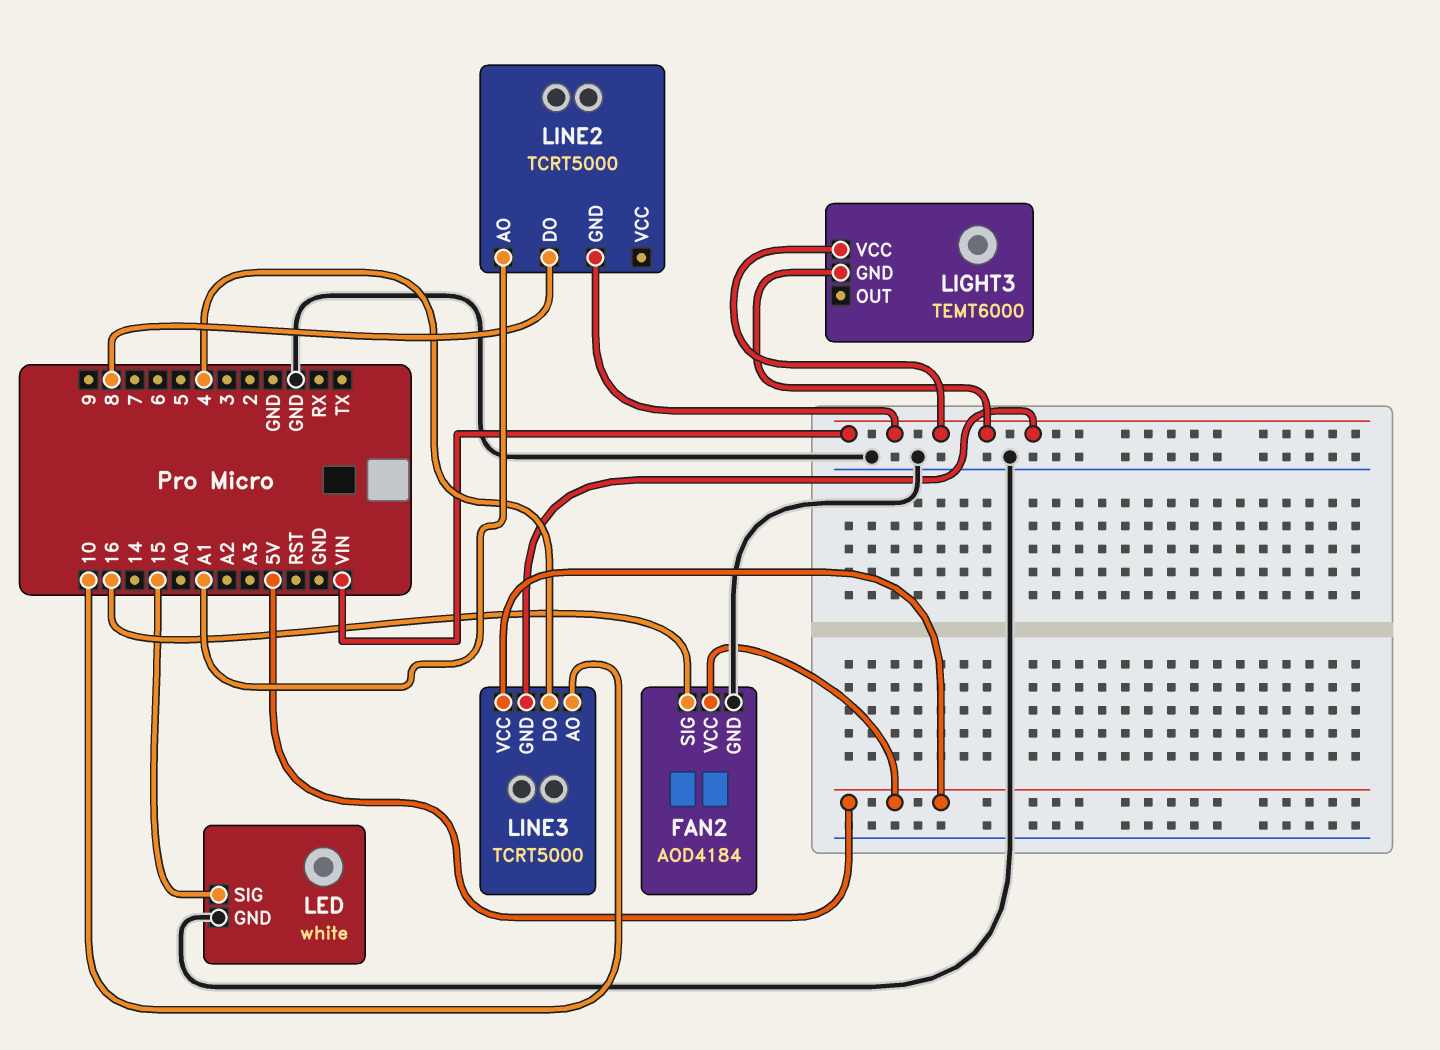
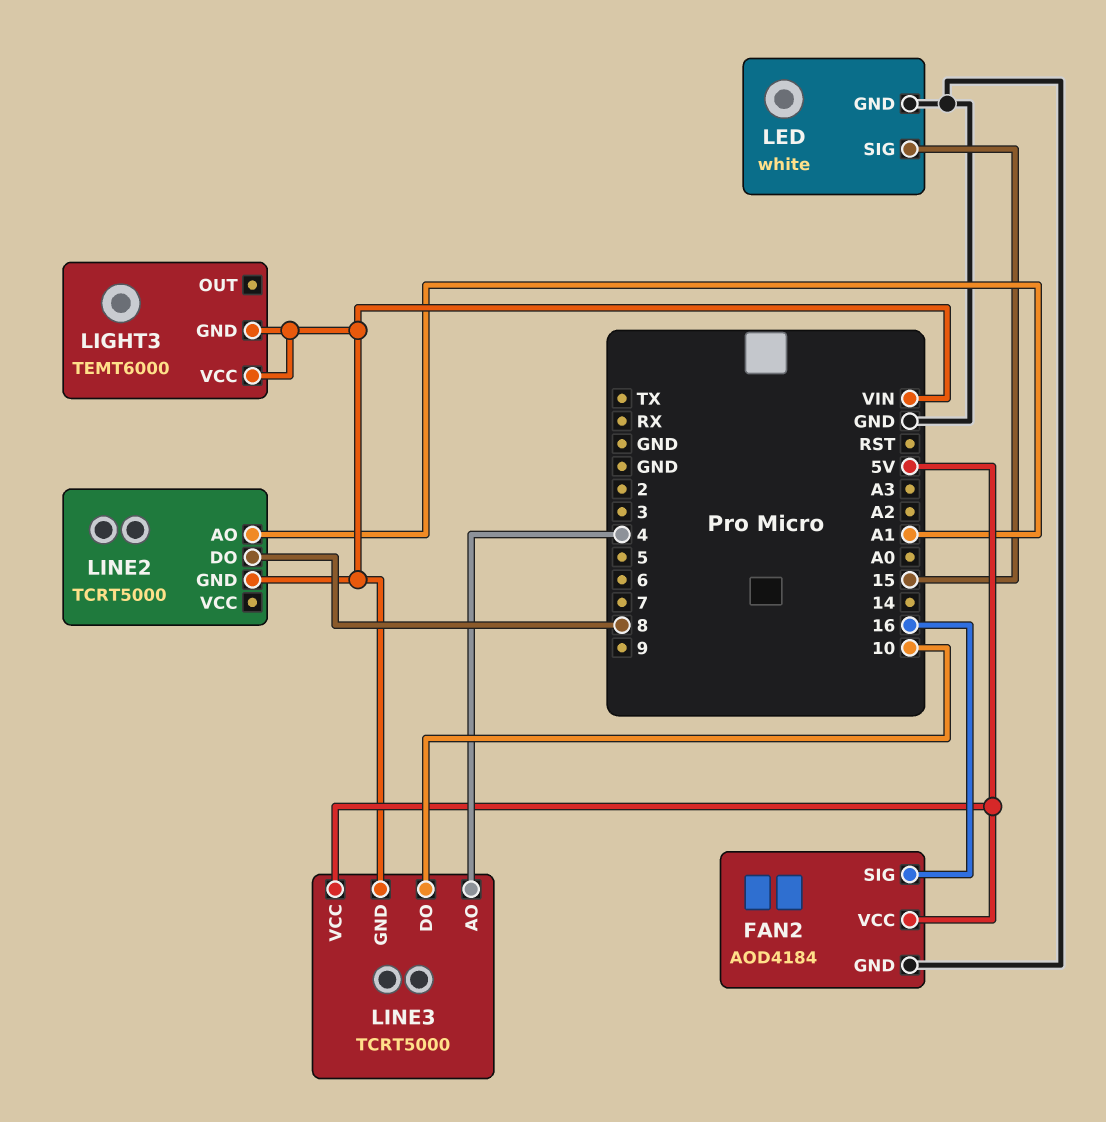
LINE3 pin AO: 10 -> 4
LINE3 pin DO: 4 -> 10

